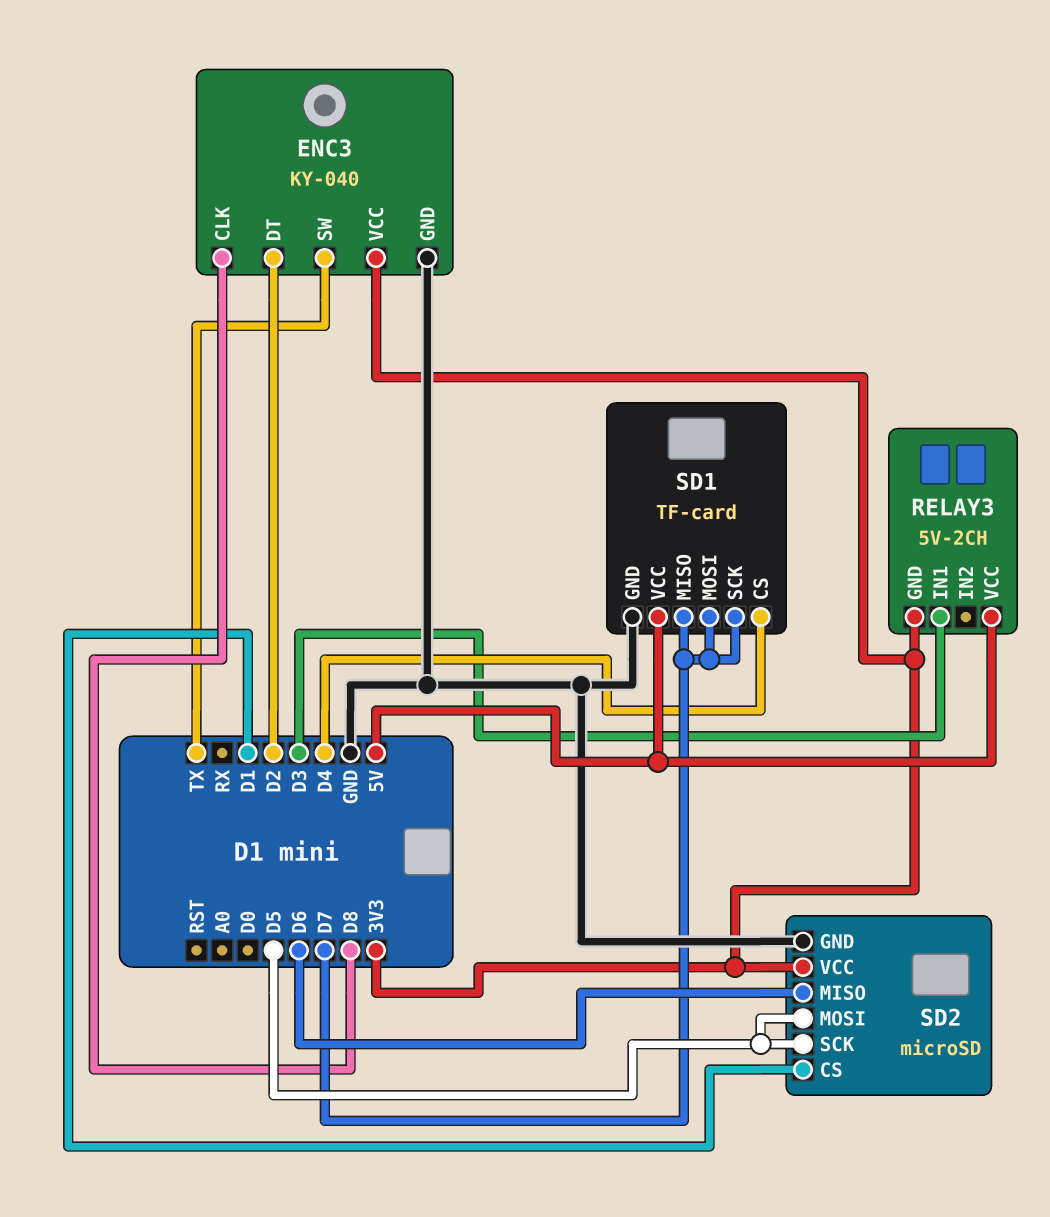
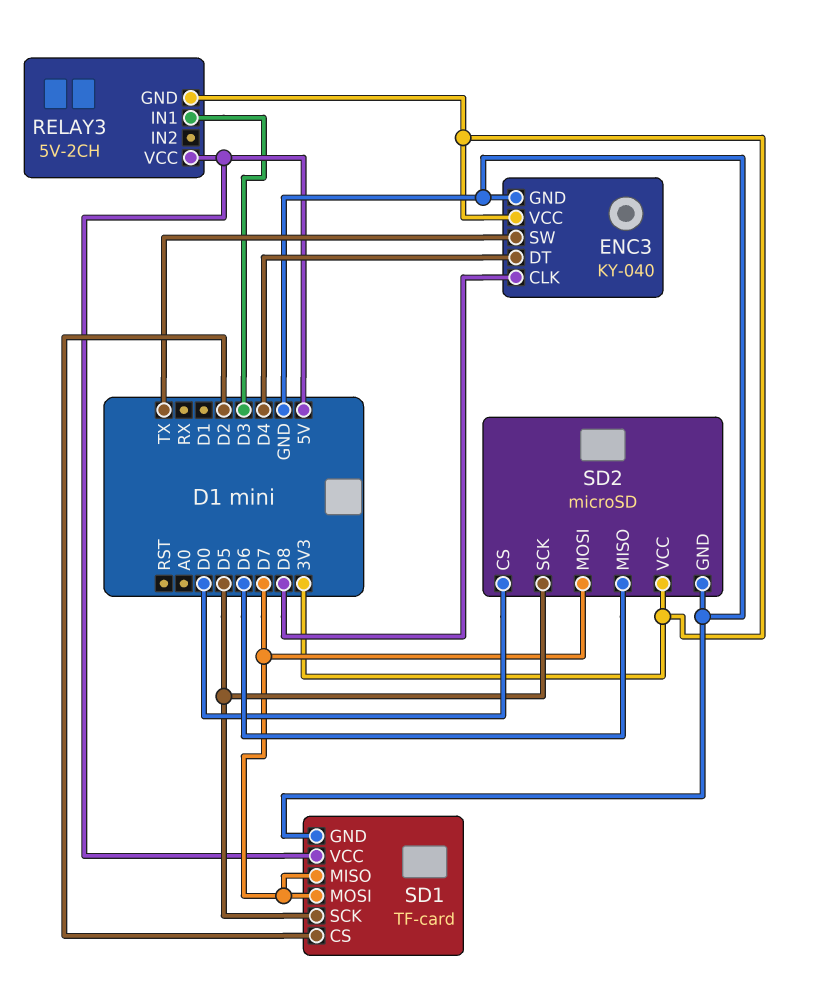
ENC3 pin DT: D2 -> D4
SD1 pin CS: D4 -> D2
SD1 pin SCK: D7 -> D5
SD2 pin CS: D1 -> D0
SD2 pin MOSI: D5 -> D7

